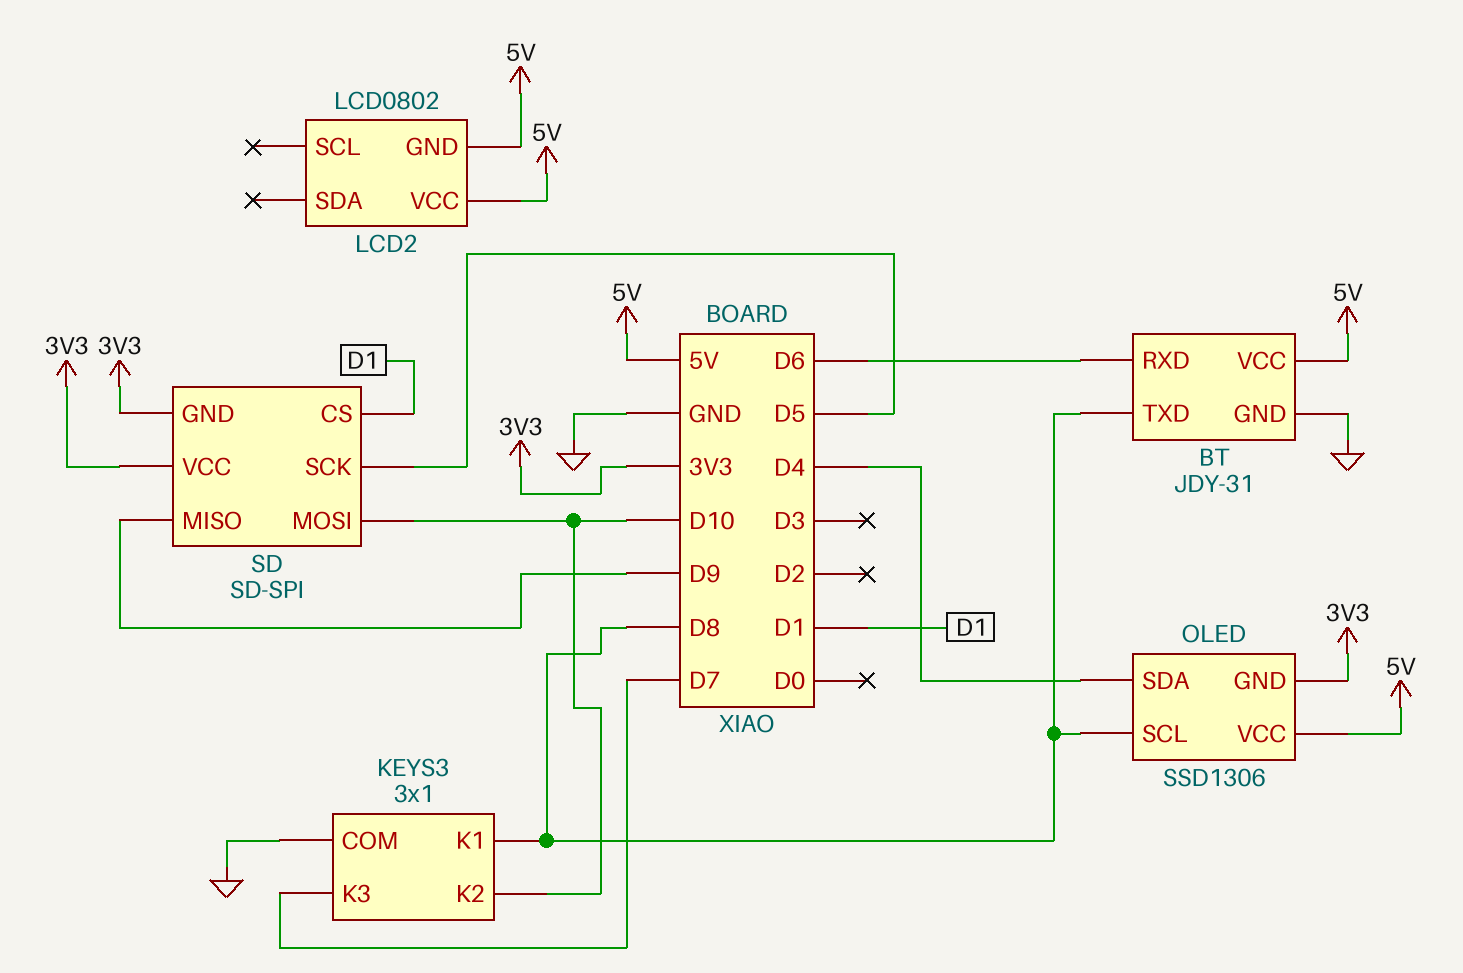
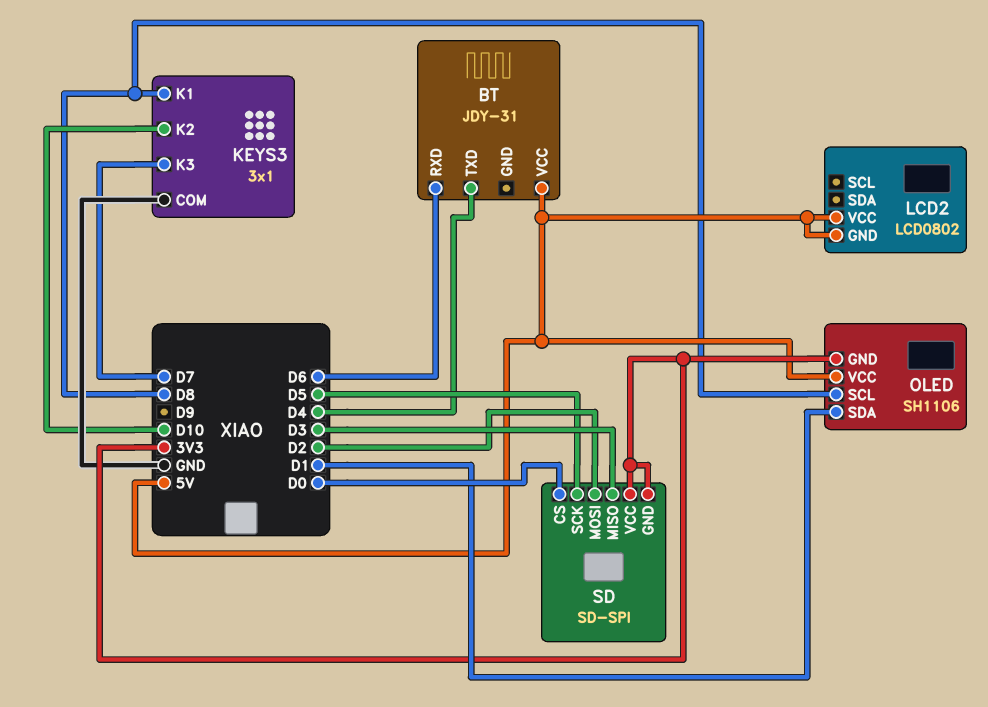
BT pin GND: GND -> none
BT pin TXD: D8 -> D4
OLED: SSD1306 -> SH1106
OLED pin SDA: D4 -> D1
SD pin CS: D1 -> D0
SD pin MISO: D9 -> D3
SD pin MOSI: D10 -> D2

